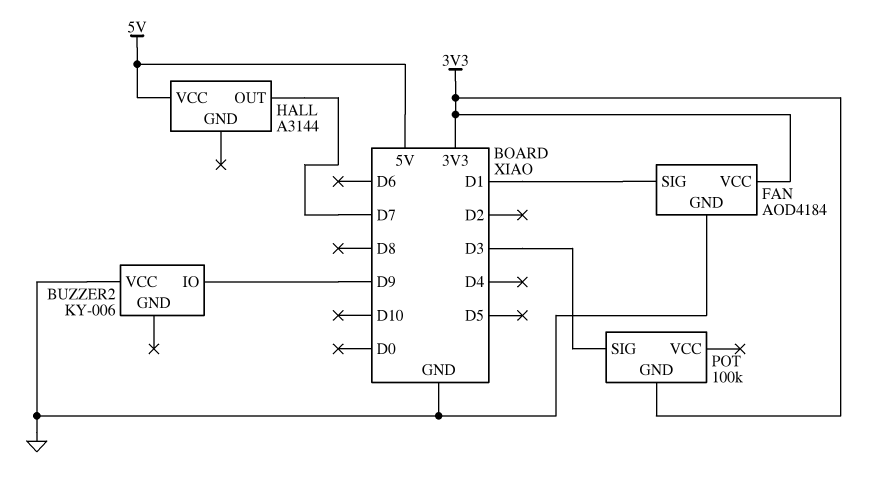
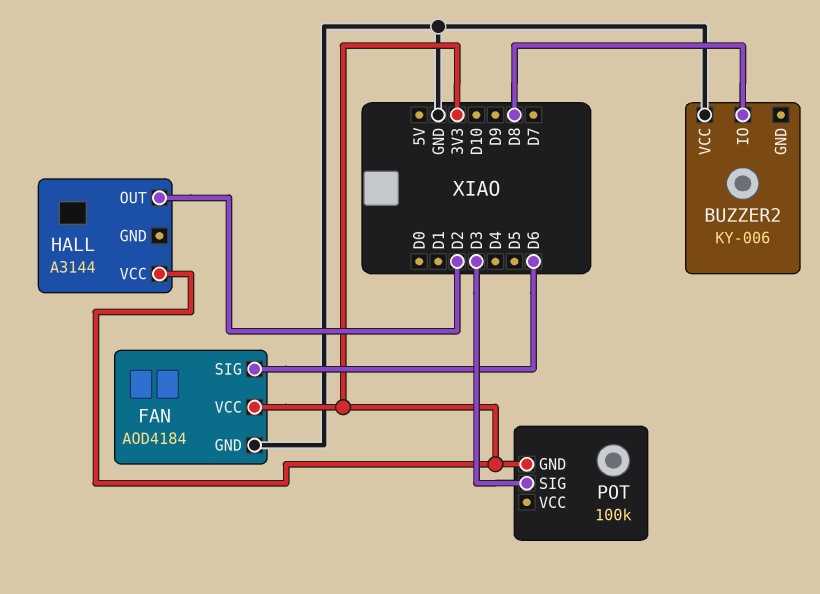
BUZZER2 pin IO: D9 -> D8
FAN pin SIG: D1 -> D6
HALL pin OUT: D7 -> D2
HALL pin VCC: 5V -> 3V3

